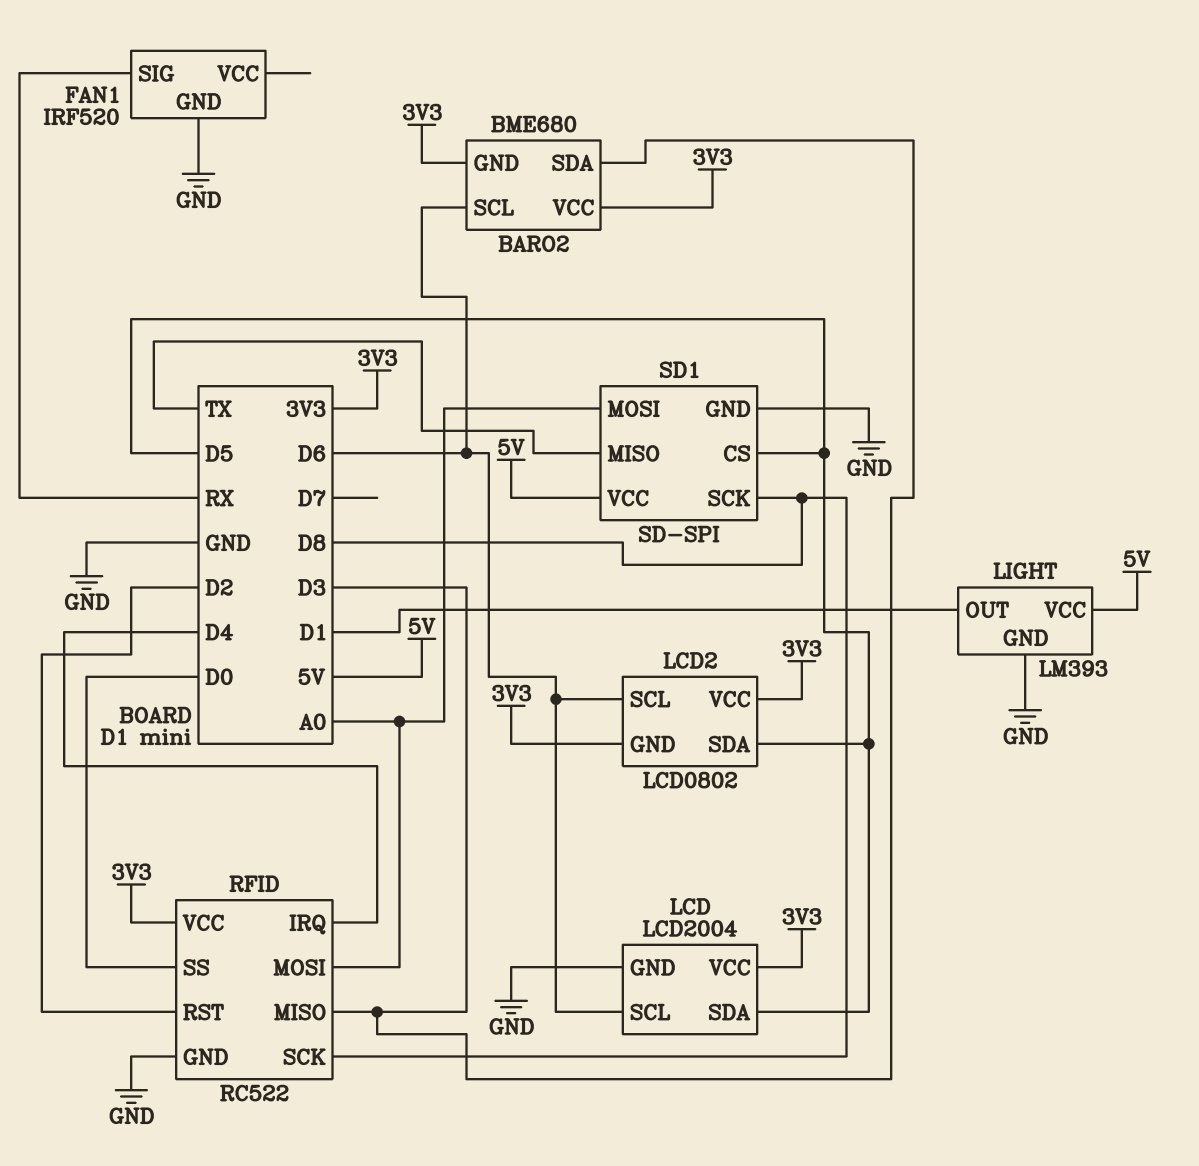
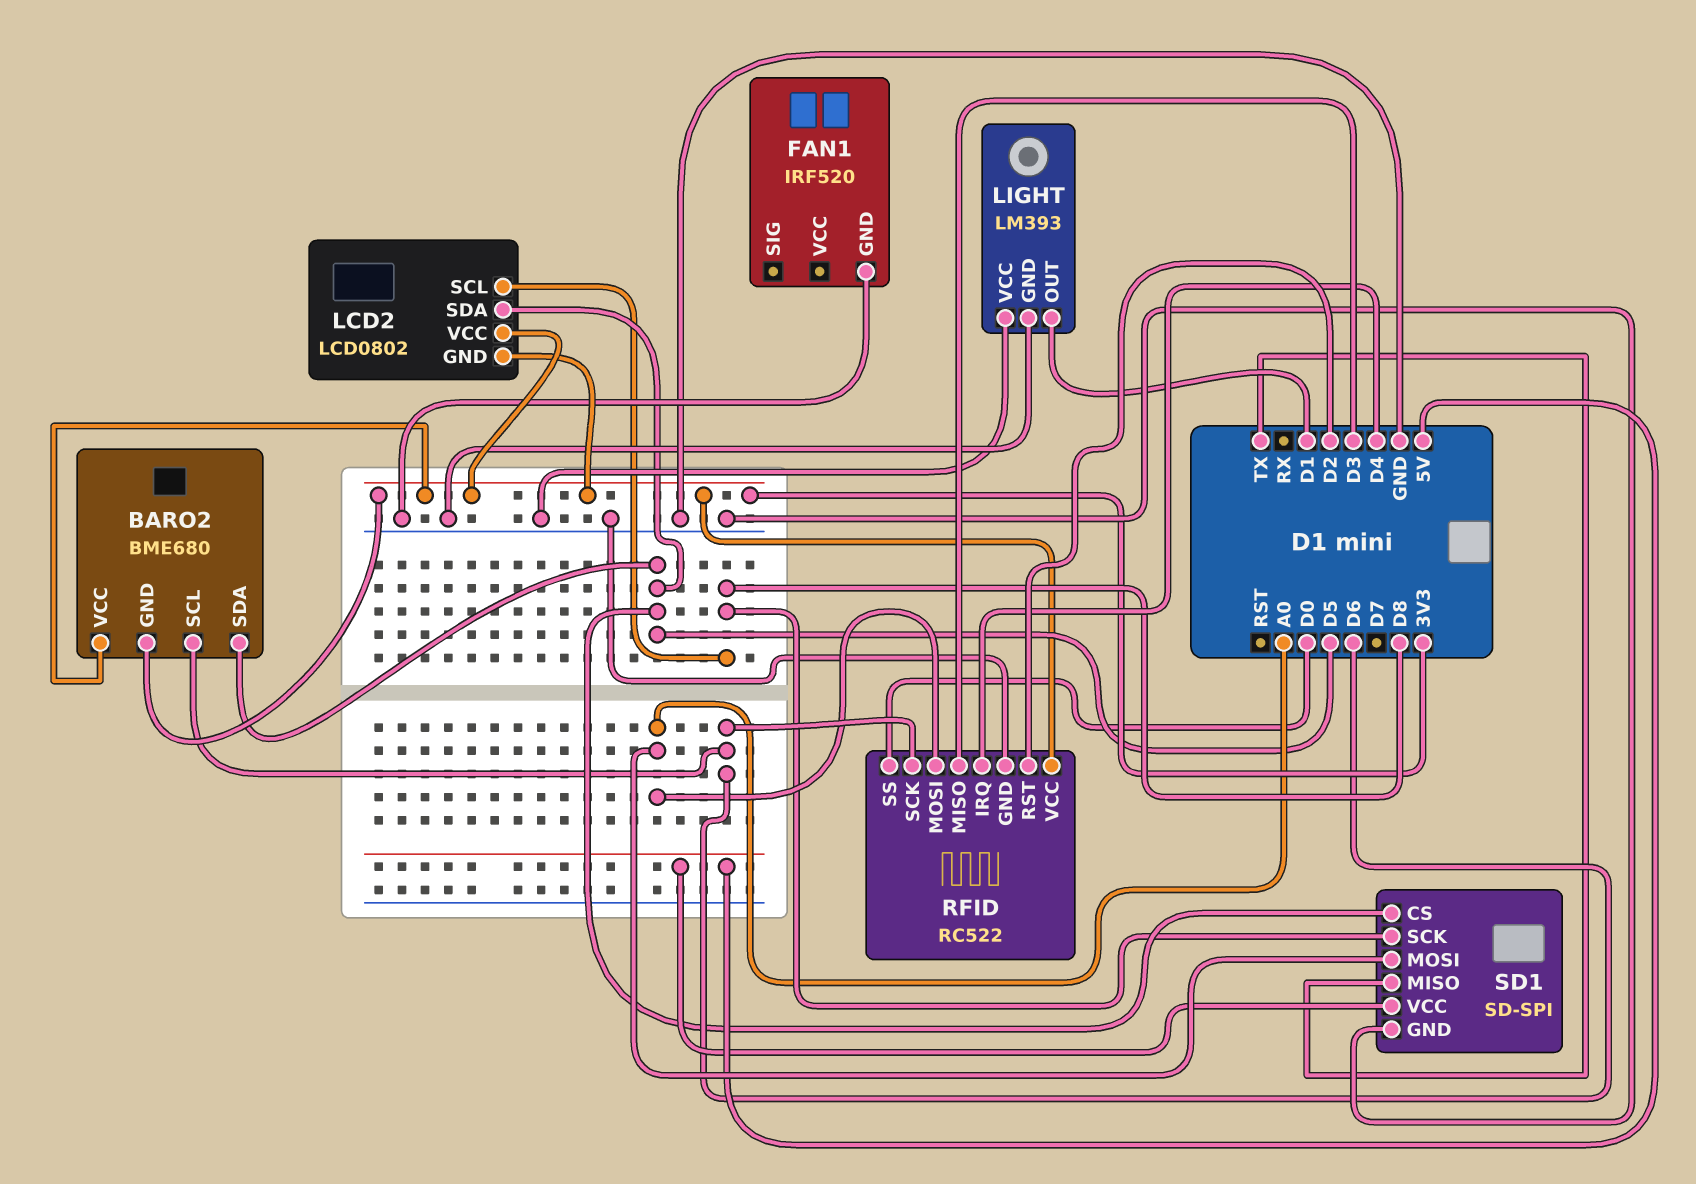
BARO2 pin SDA: D3 -> D5
FAN1 pin SIG: RX -> none
LCD: LCD2004 -> none
LCD pin GND: GND -> none
LCD pin SCL: D6 -> none
LCD pin SDA: D5 -> none
LCD pin VCC: 3V3 -> none
LCD2 pin SCL: D6 -> D8
LIGHT pin VCC: 5V -> GND
RFID pin SCK: D8 -> D6

